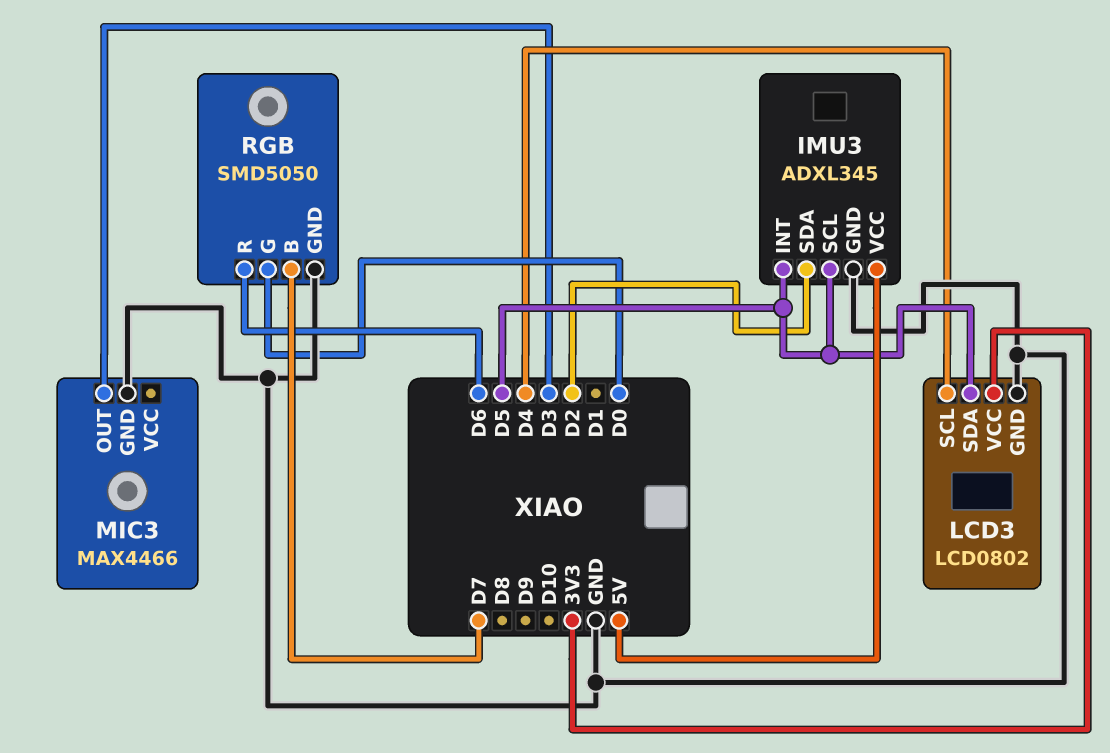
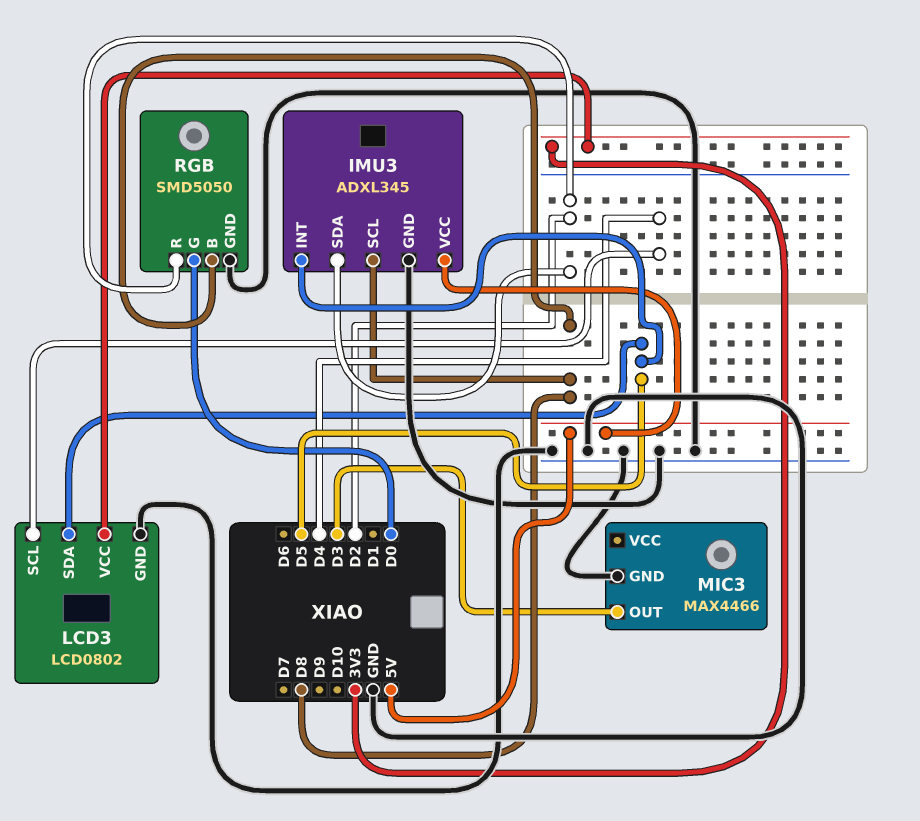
IMU3 pin SCL: D5 -> D8
RGB pin B: D7 -> D8
RGB pin R: D6 -> D2

